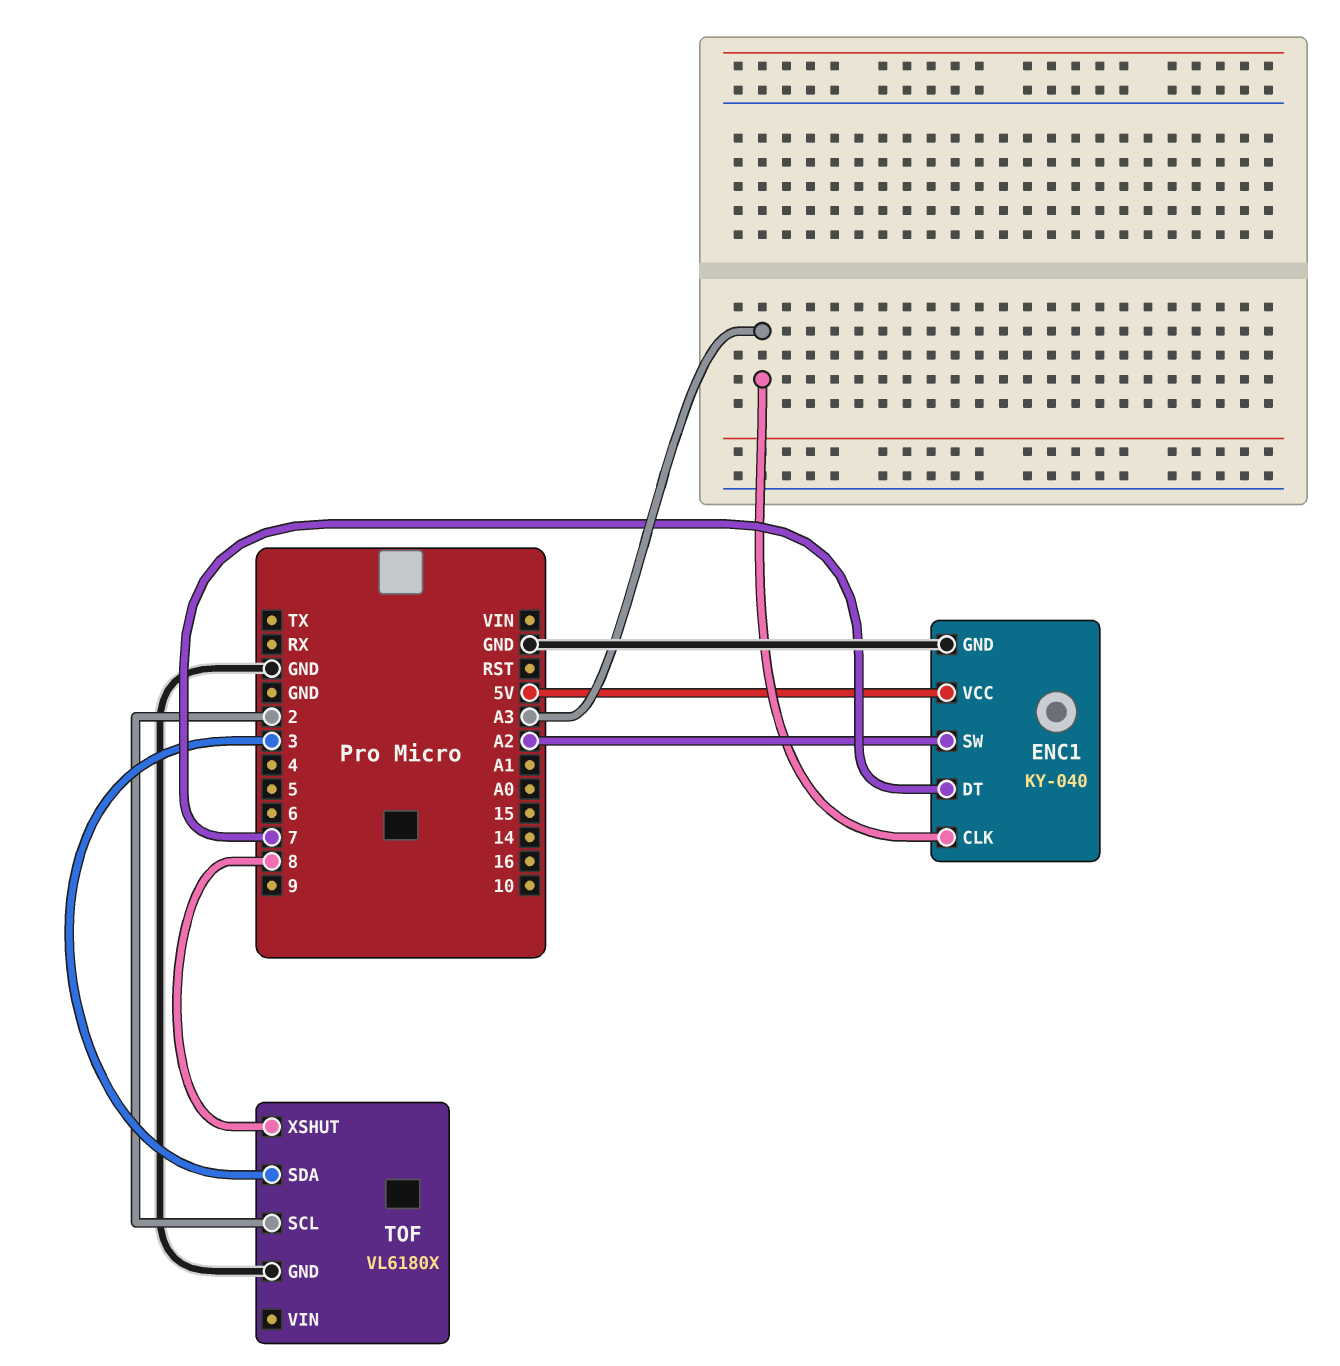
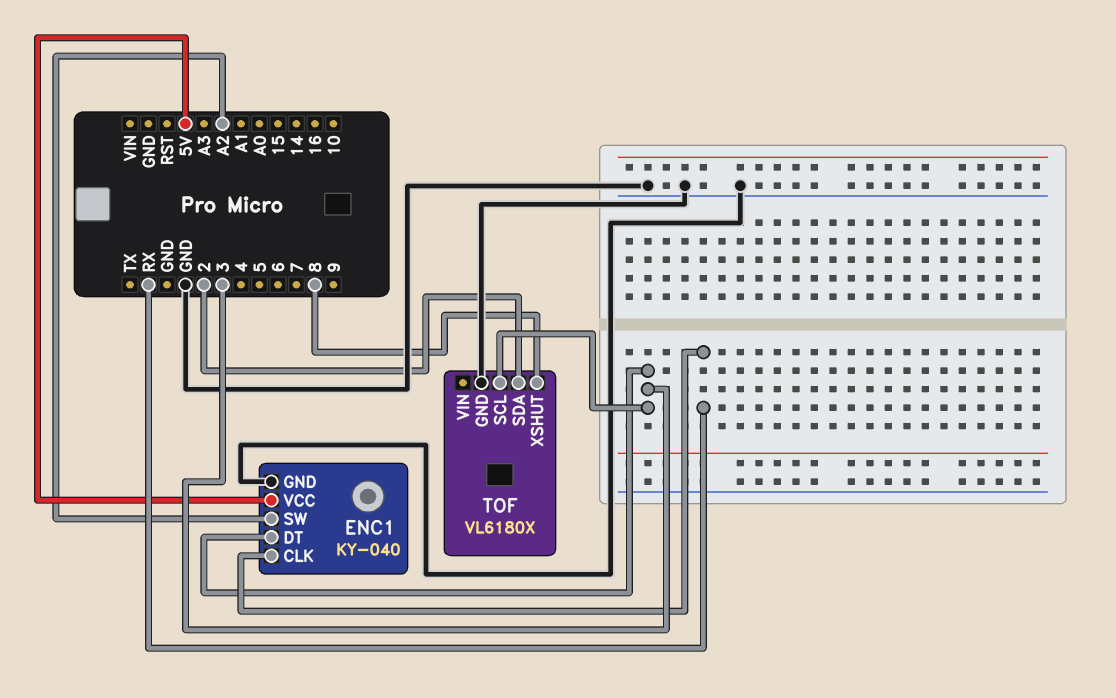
ENC1 pin CLK: A3 -> RX
ENC1 pin DT: 7 -> 3
TOF pin SCL: 2 -> 3
TOF pin SDA: 3 -> 2

